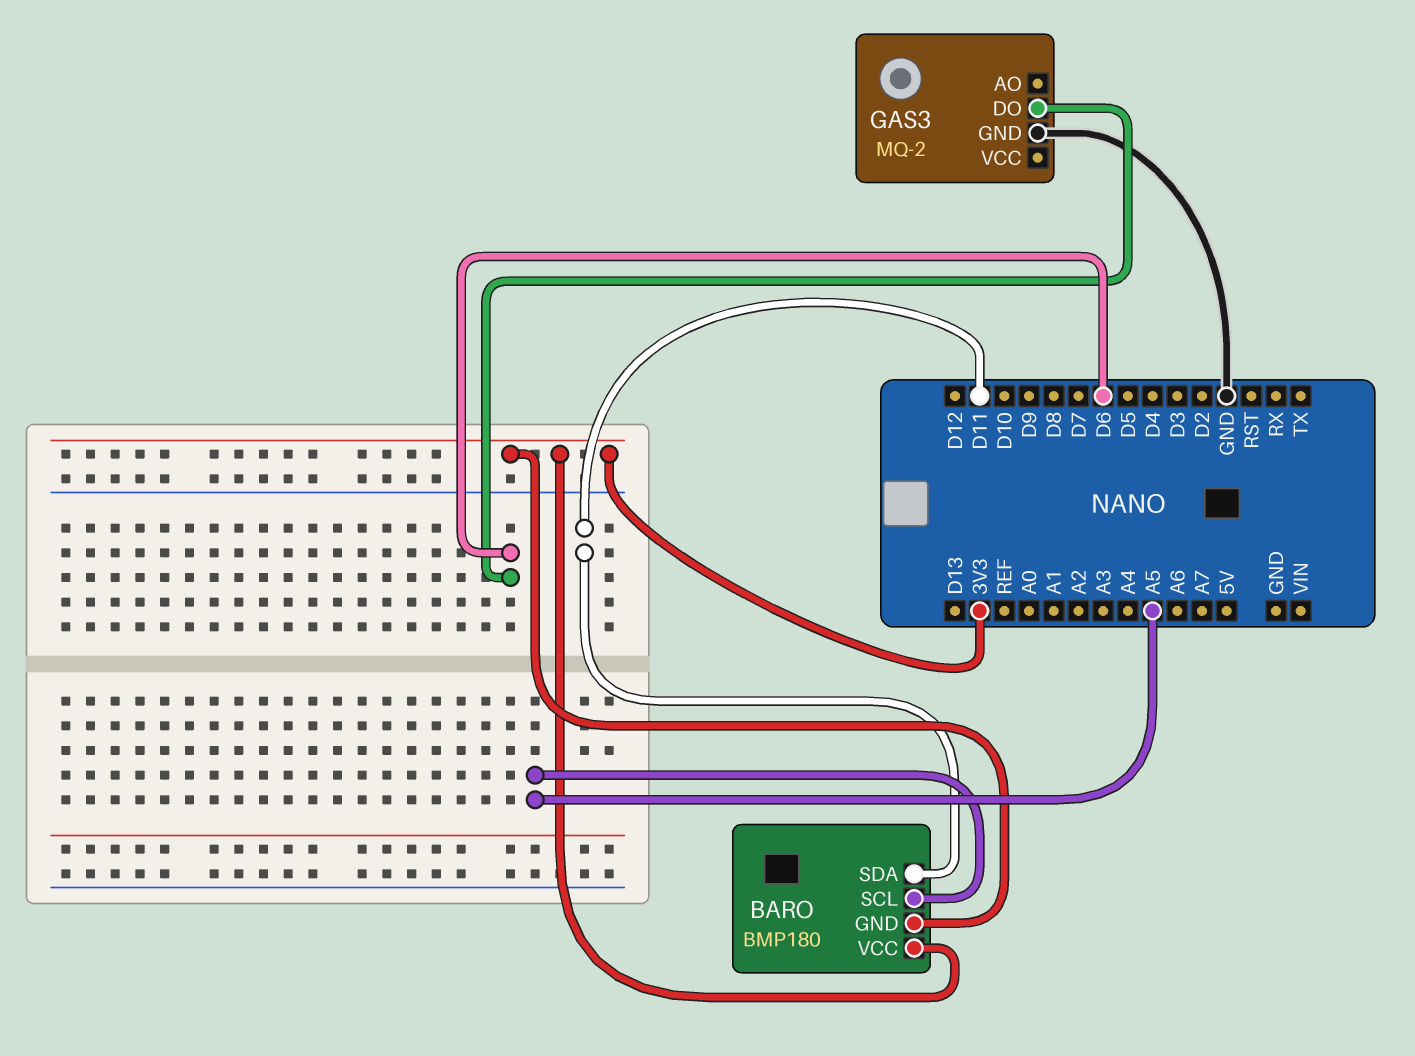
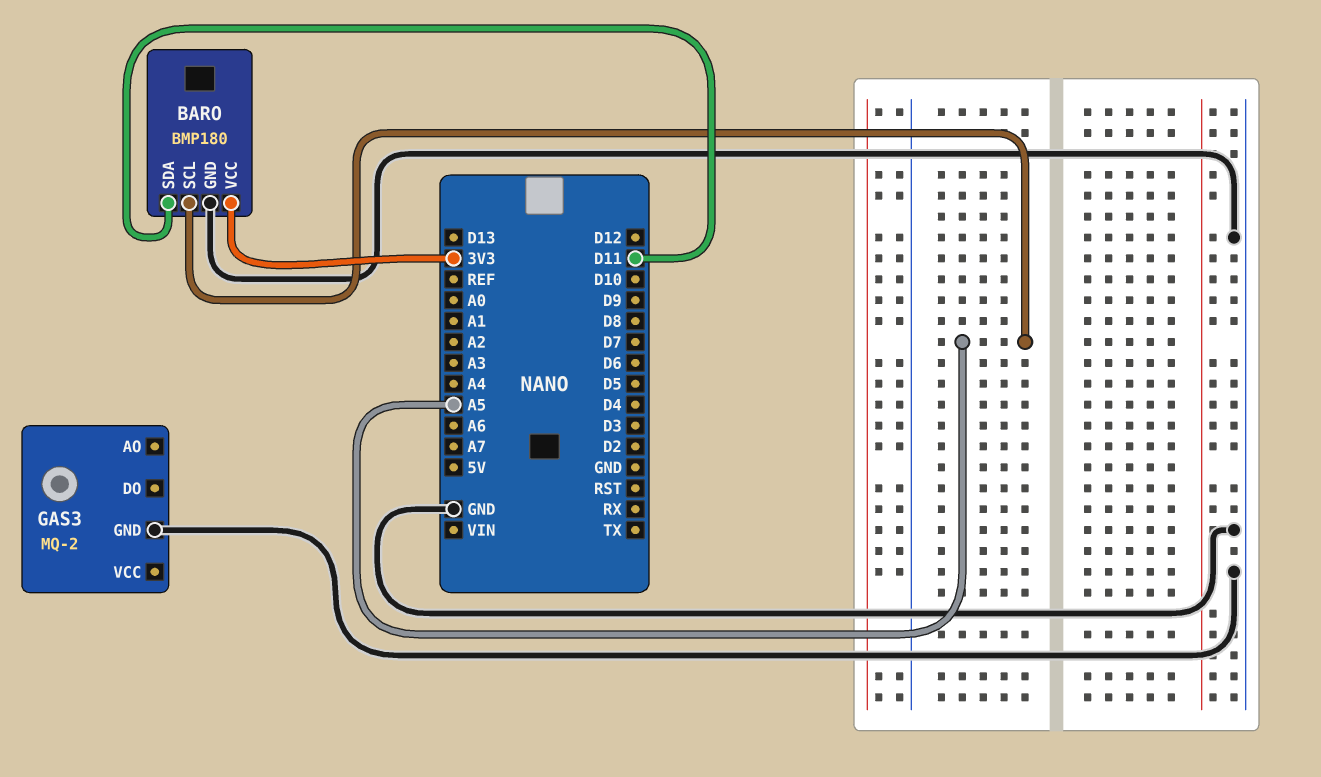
BARO pin GND: 3V3 -> GND
GAS3 pin DO: D6 -> none

